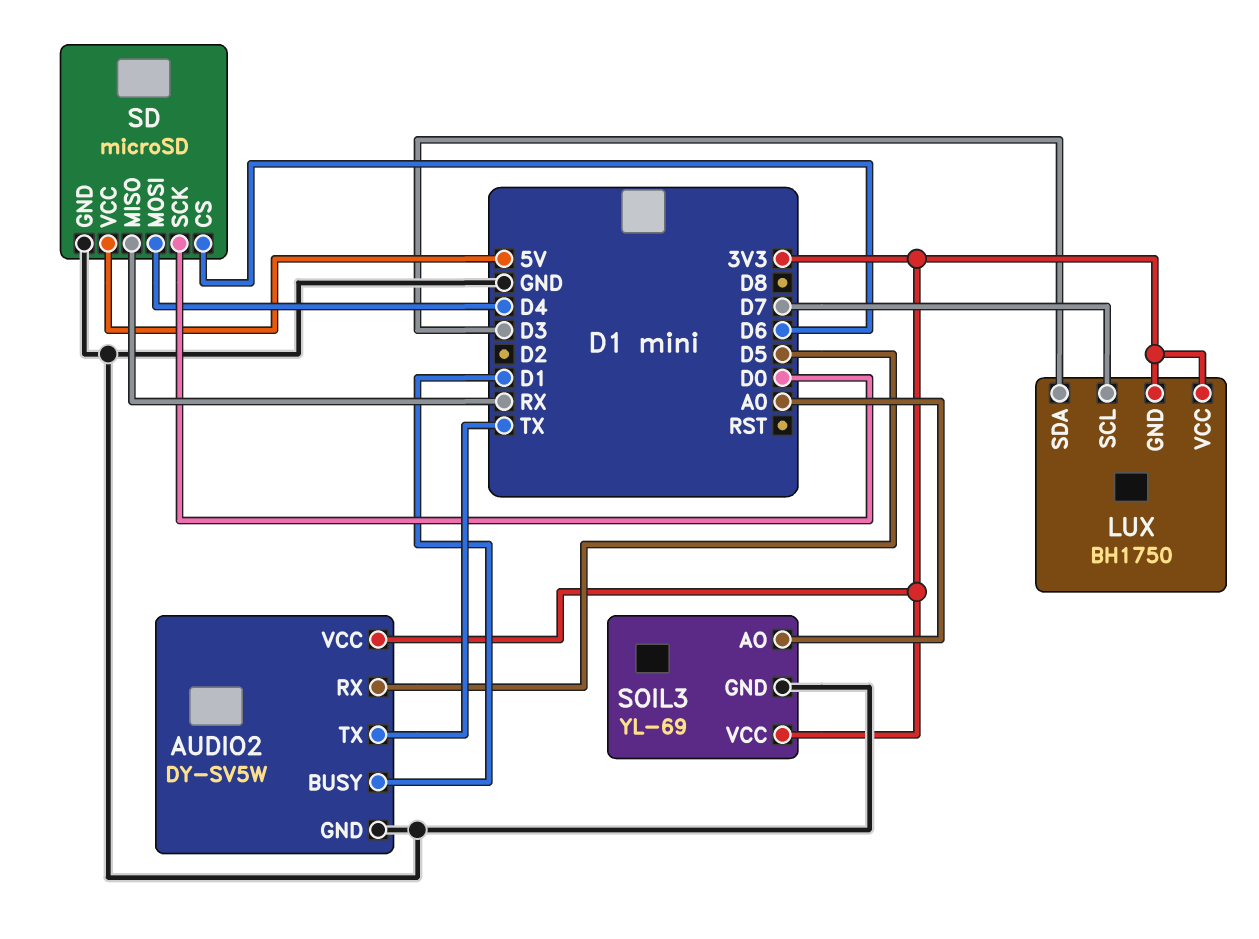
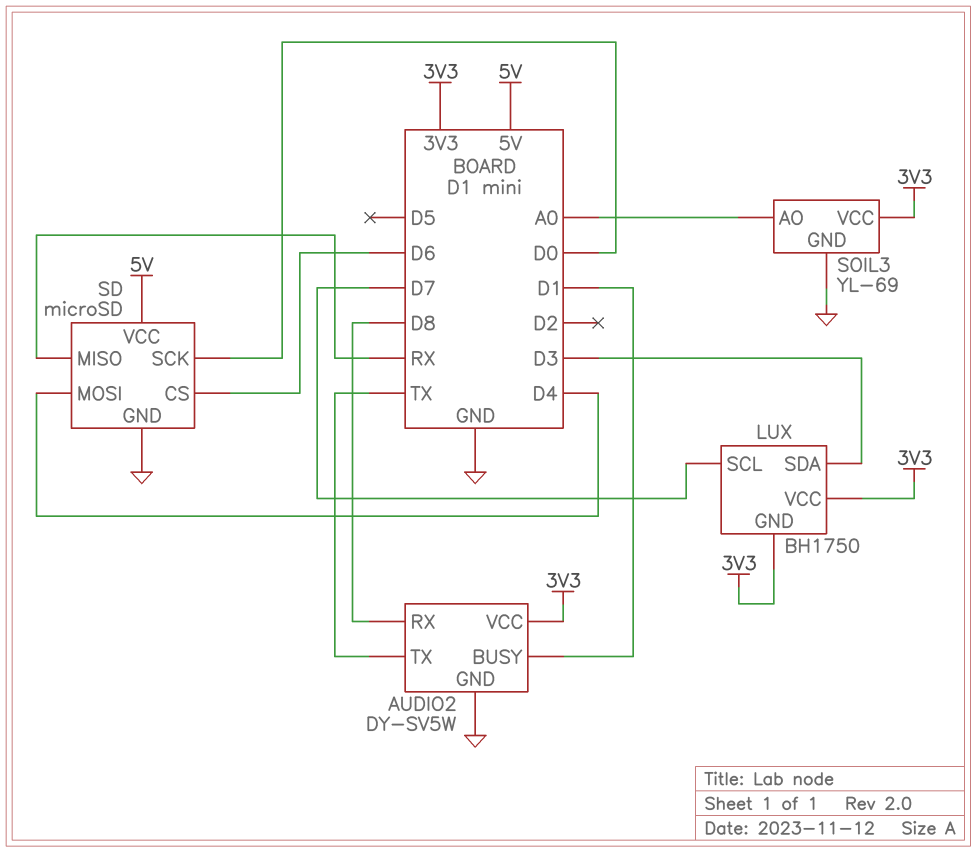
AUDIO2 pin RX: D5 -> D8

